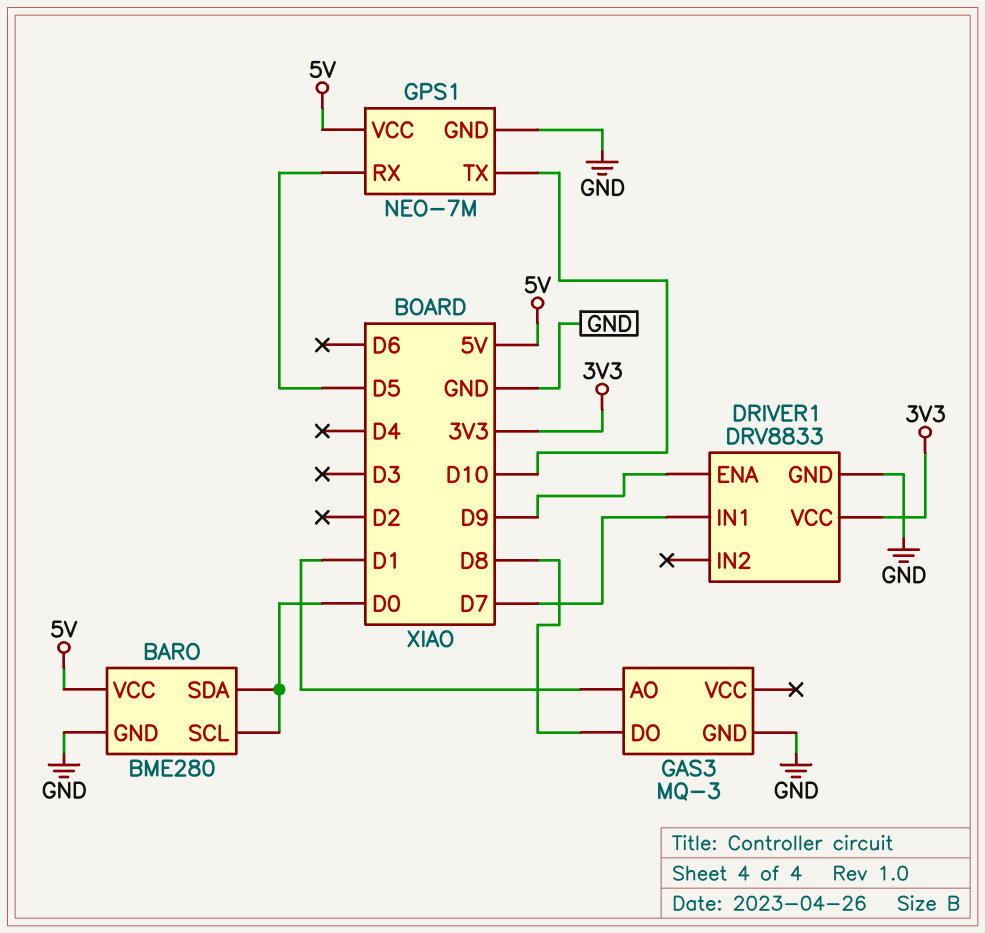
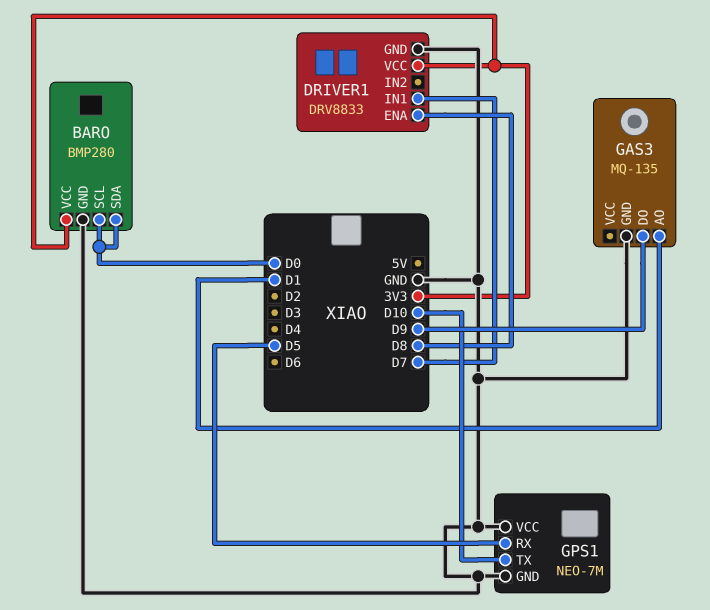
BARO: BME280 -> BMP280
BARO pin VCC: 5V -> 3V3
DRIVER1 pin ENA: D9 -> D8
GAS3: MQ-3 -> MQ-135
GAS3 pin DO: D8 -> D9
GPS1 pin VCC: 5V -> GND

